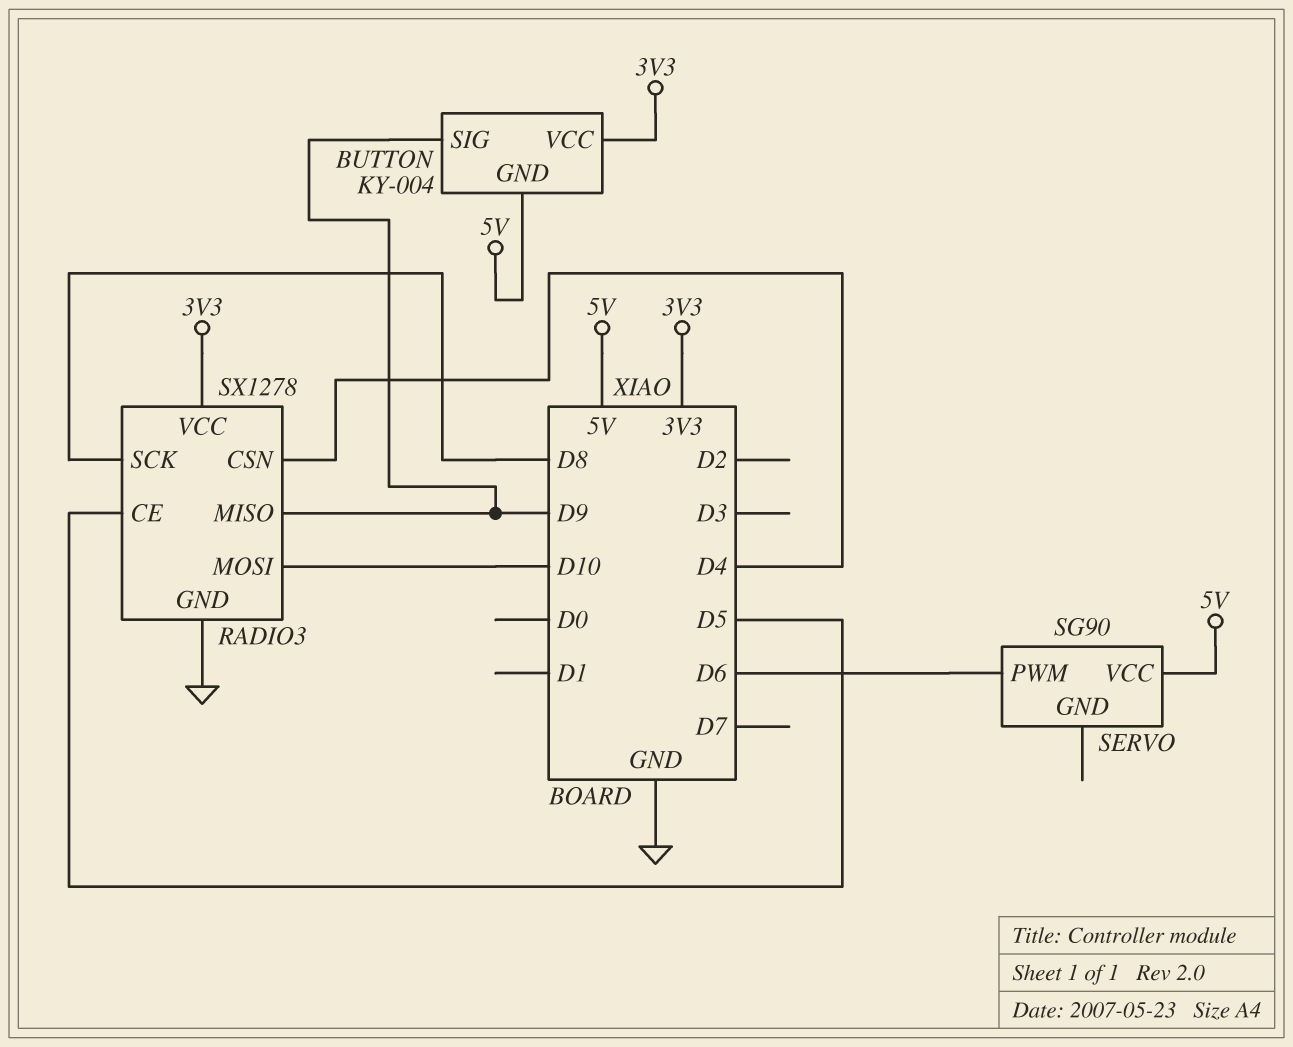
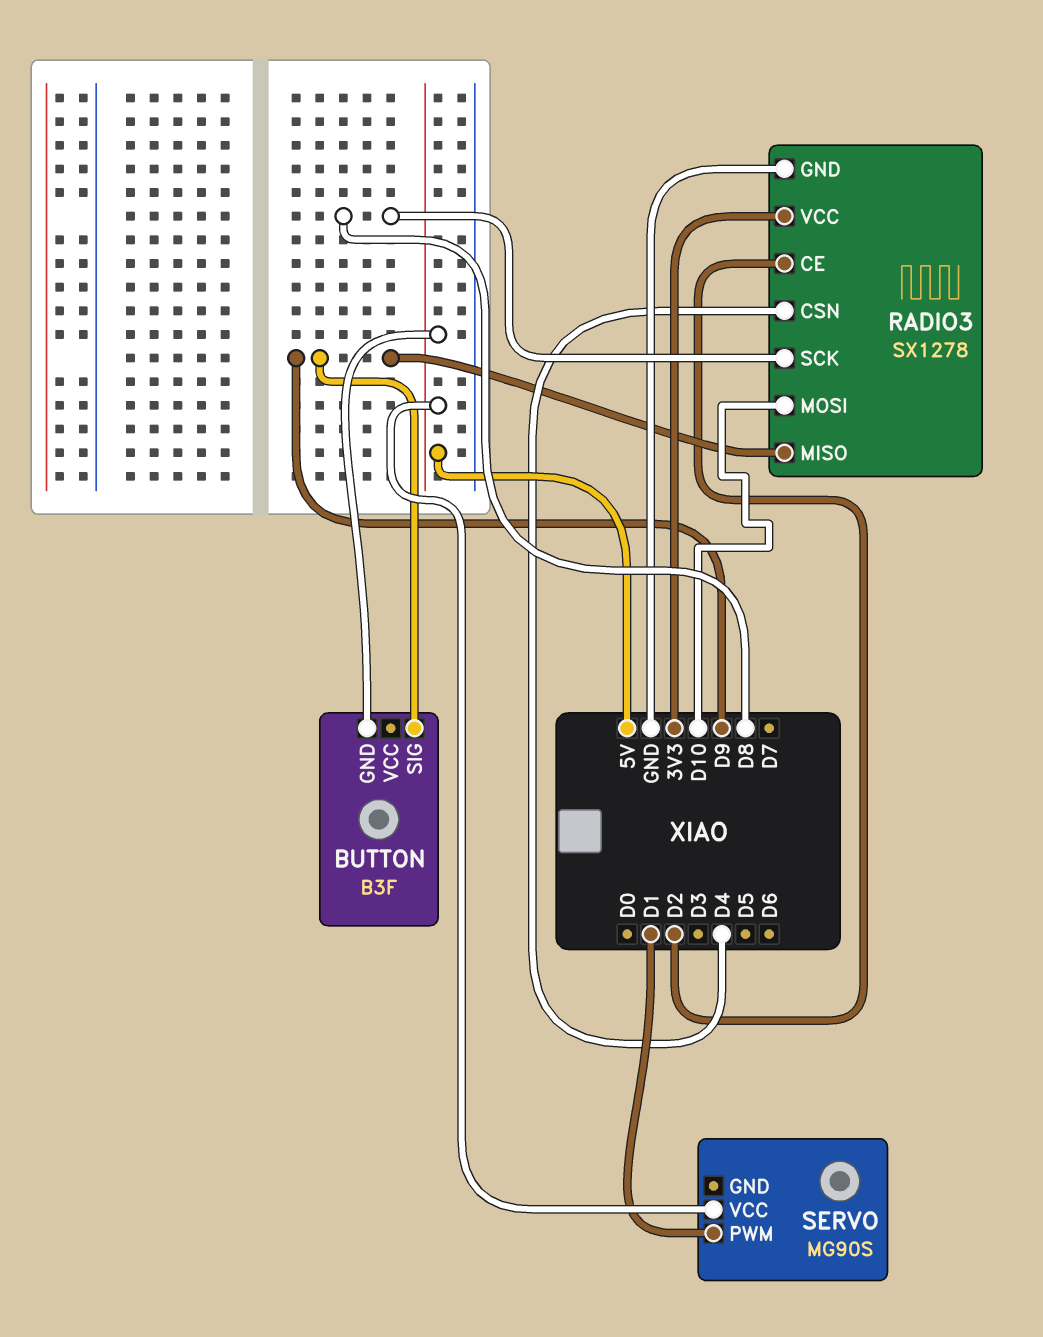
BUTTON: KY-004 -> B3F
BUTTON pin VCC: 3V3 -> none
RADIO3 pin CE: D5 -> D2
SERVO: SG90 -> MG90S
SERVO pin PWM: D6 -> D1

